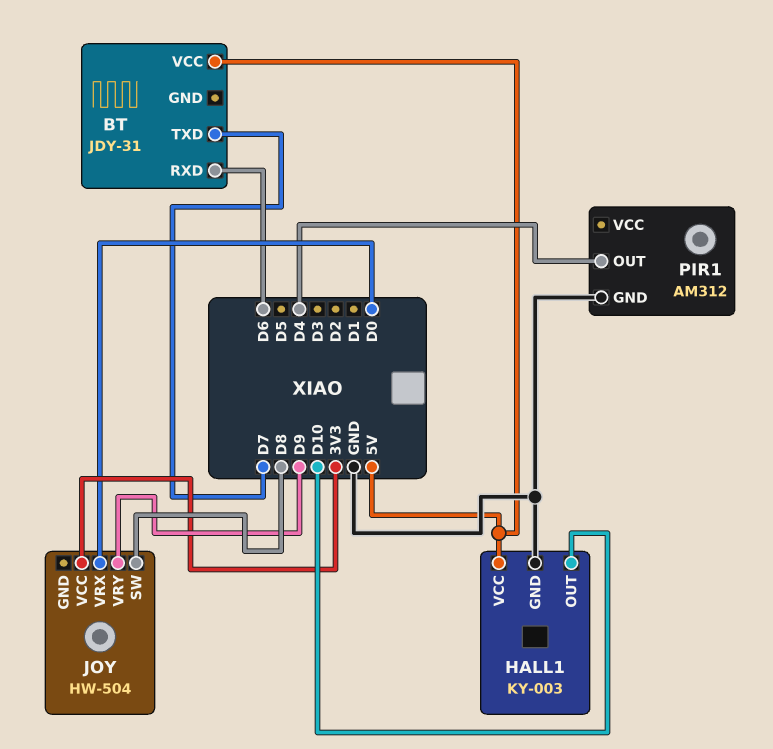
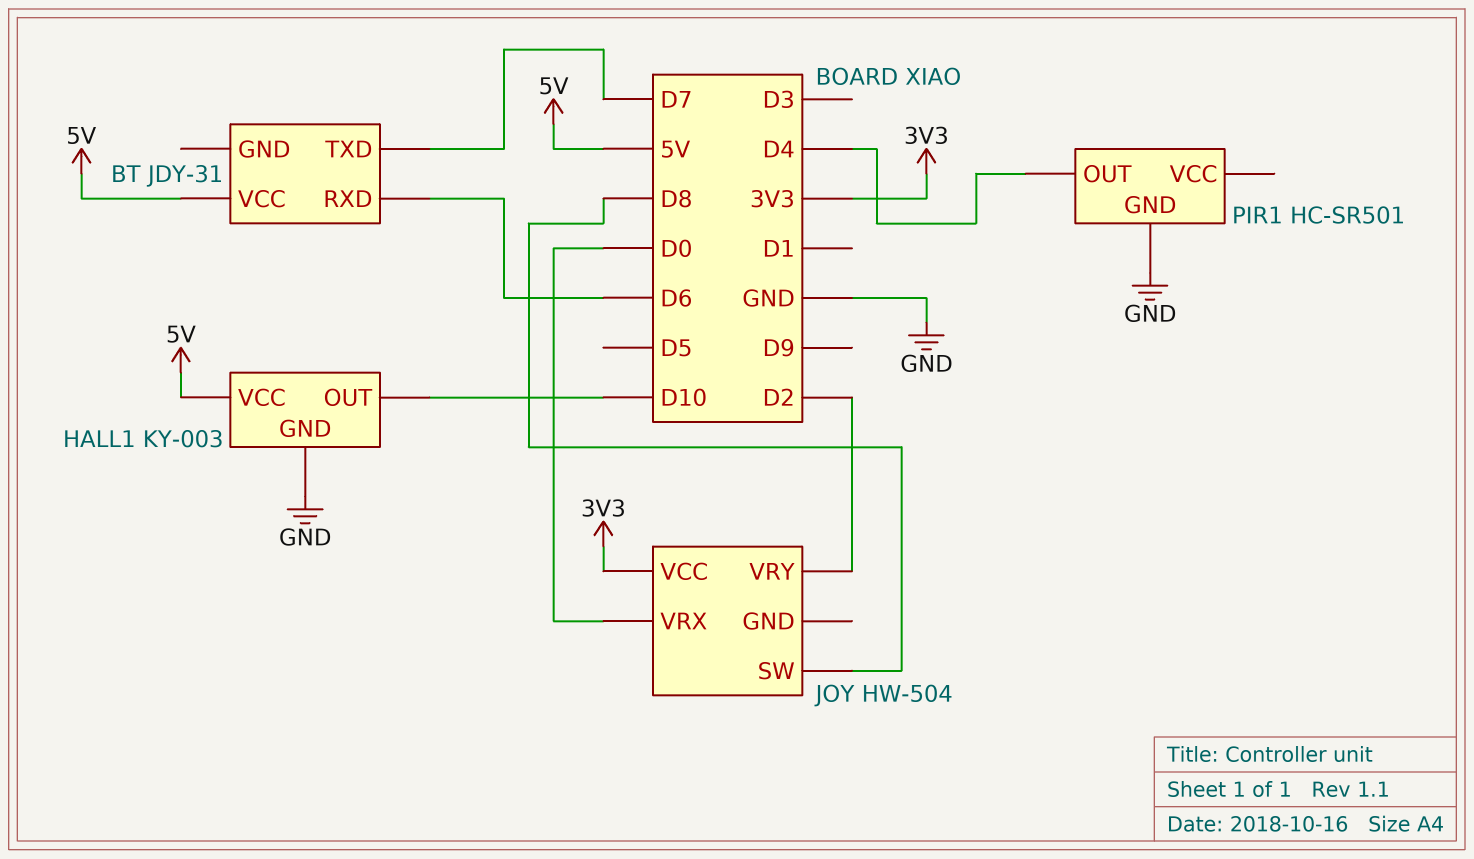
JOY pin VRY: D9 -> D2
PIR1: AM312 -> HC-SR501

